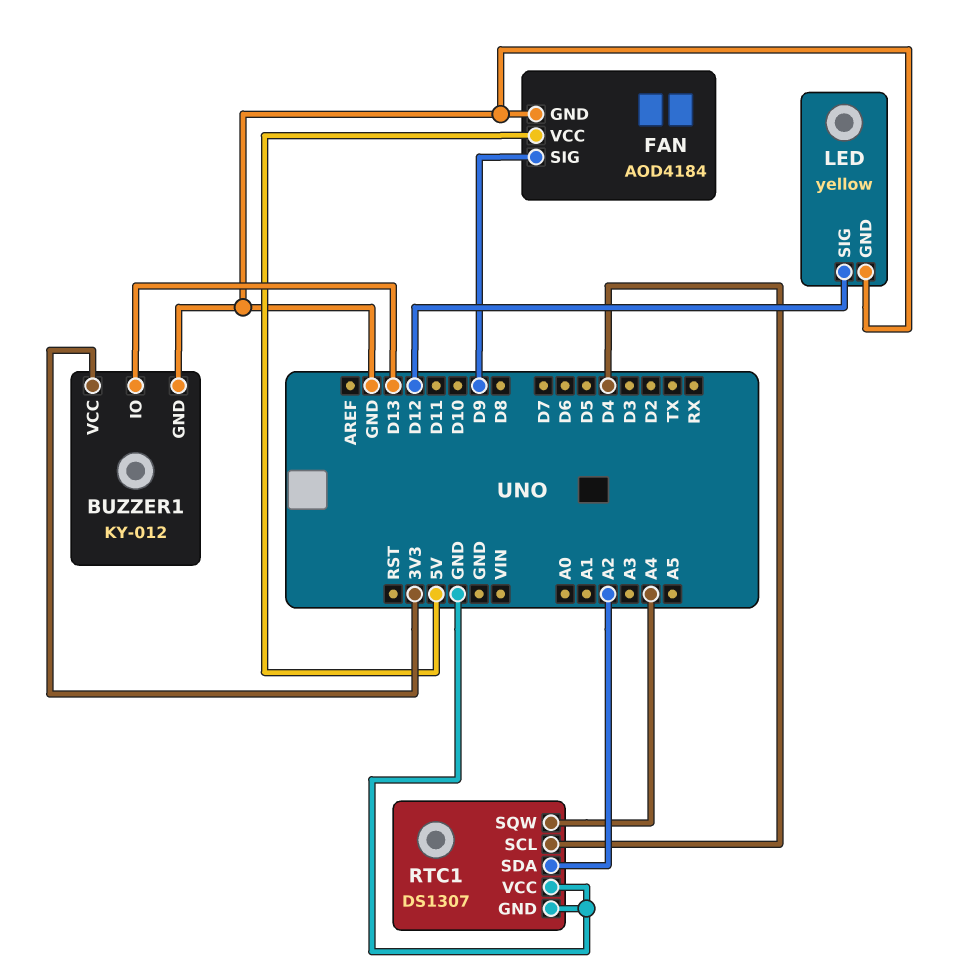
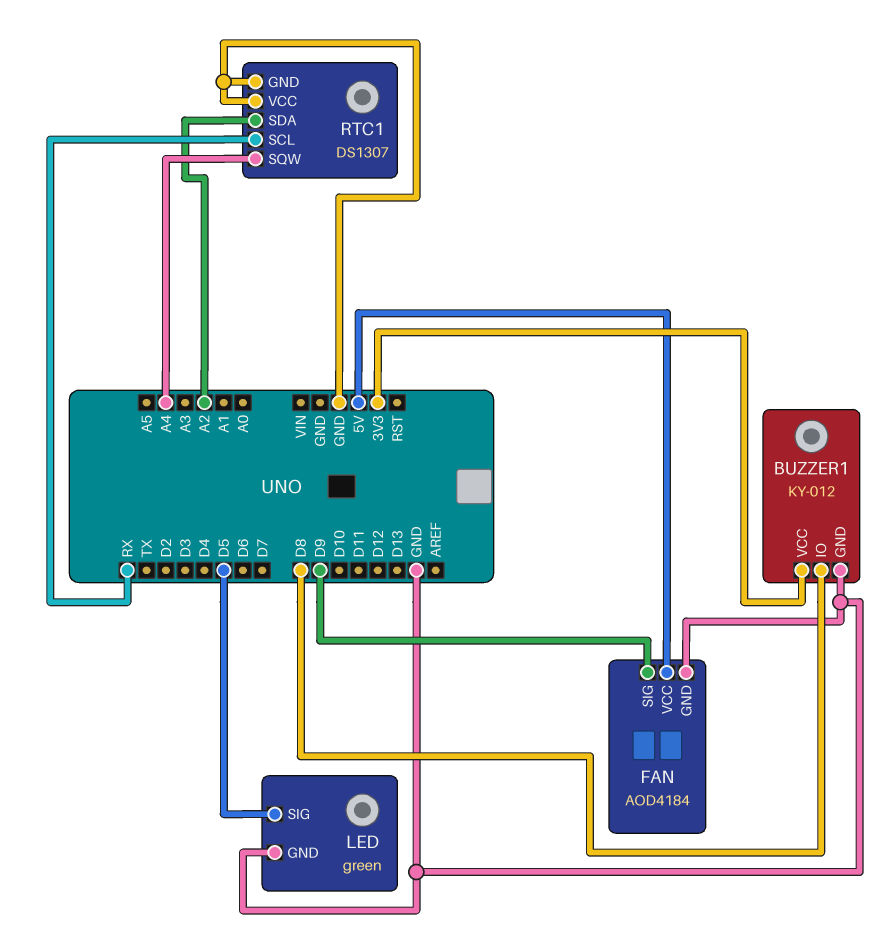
BUZZER1 pin IO: D13 -> D8
LED: yellow -> green
LED pin SIG: D12 -> D5
RTC1 pin SCL: D4 -> RX

